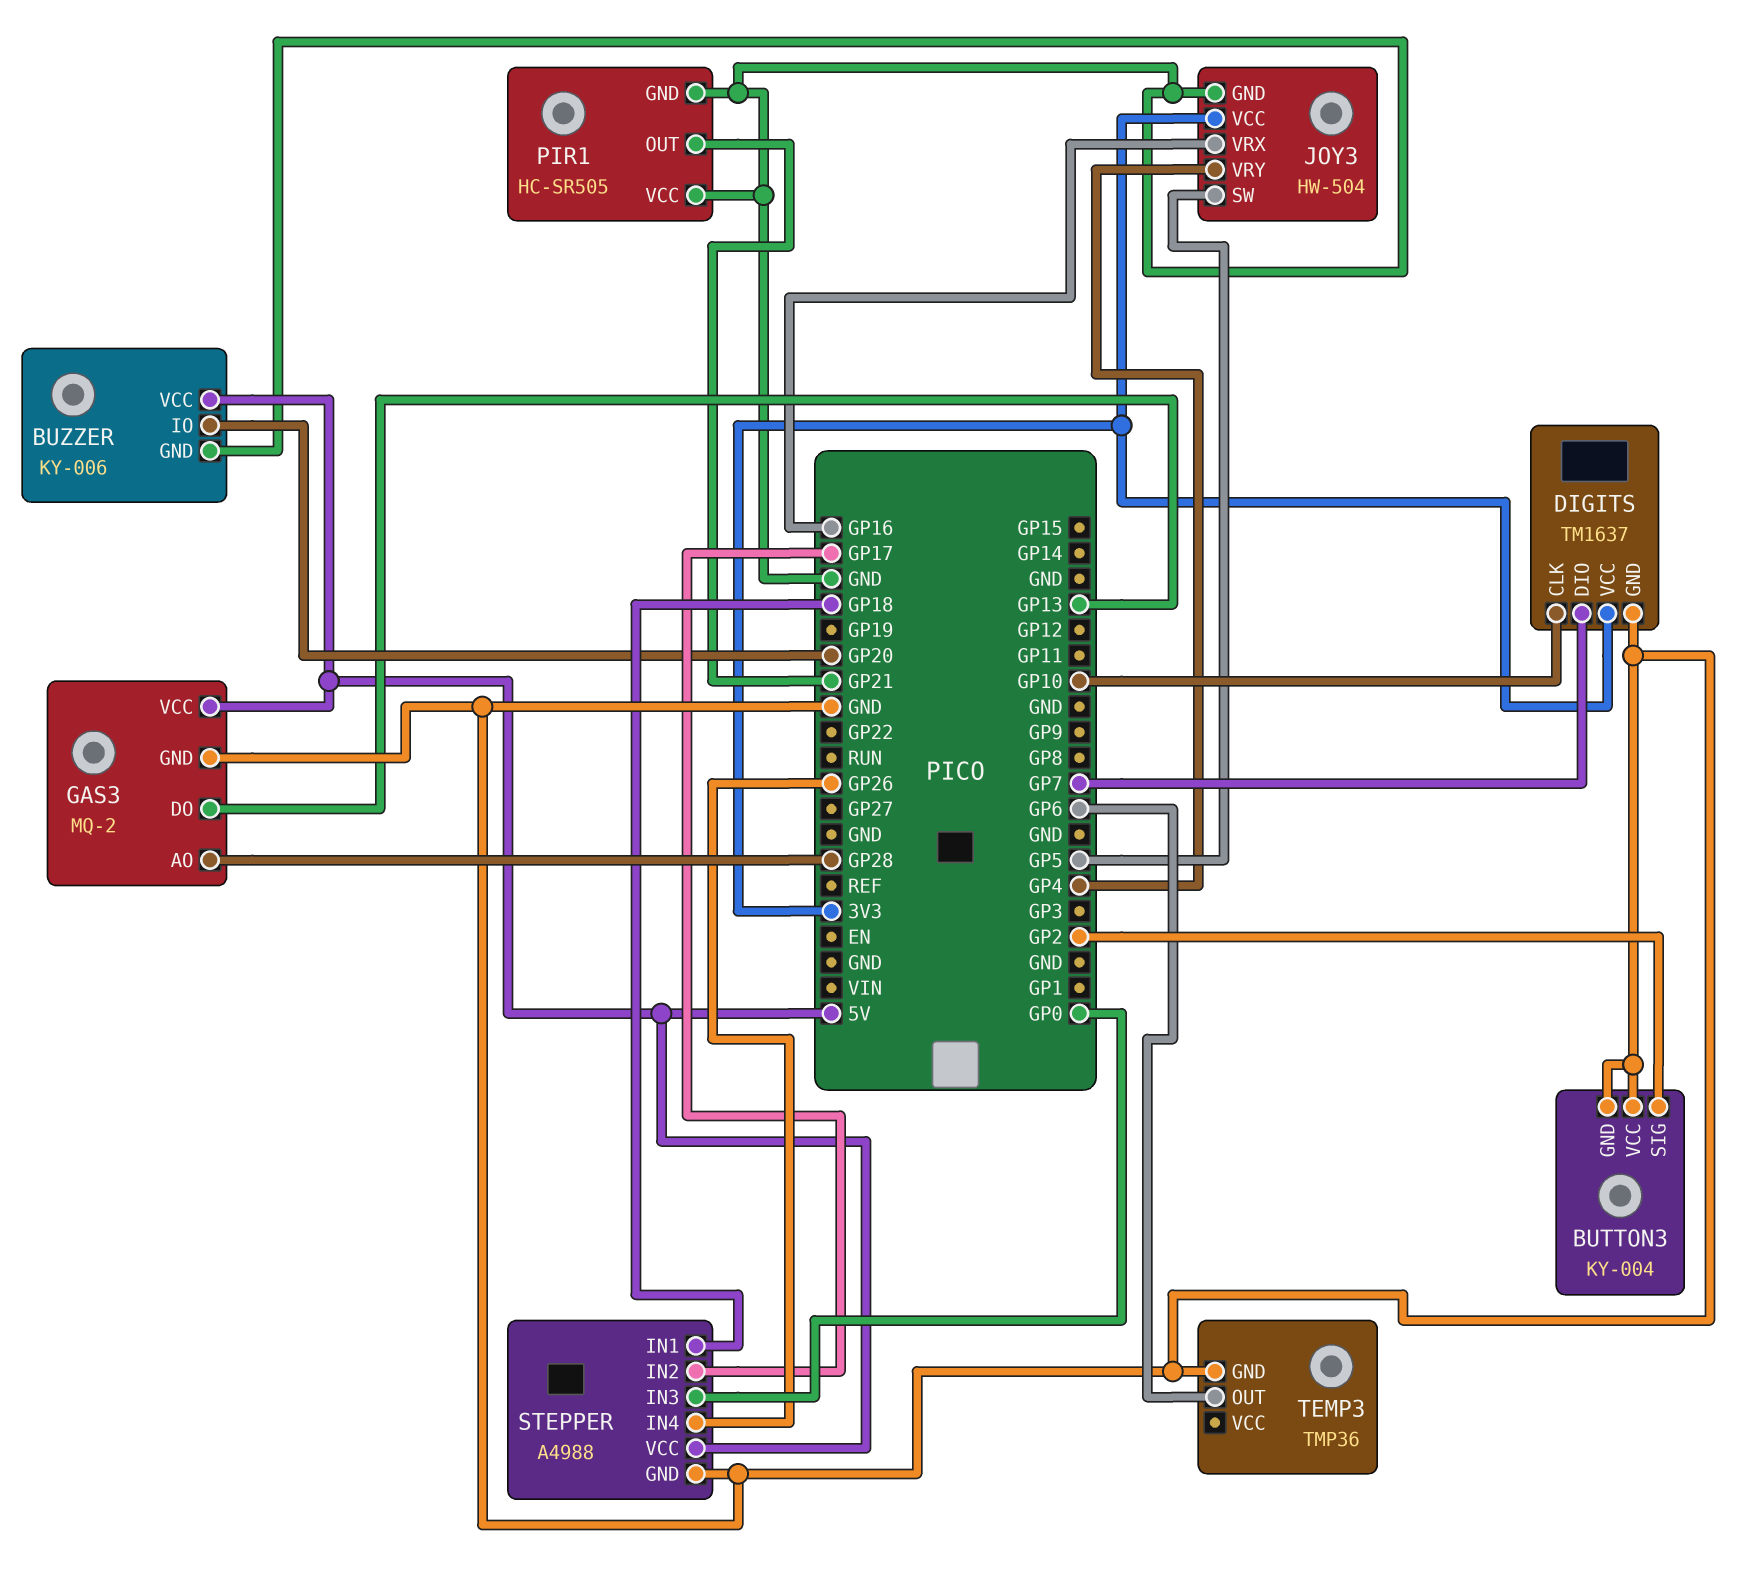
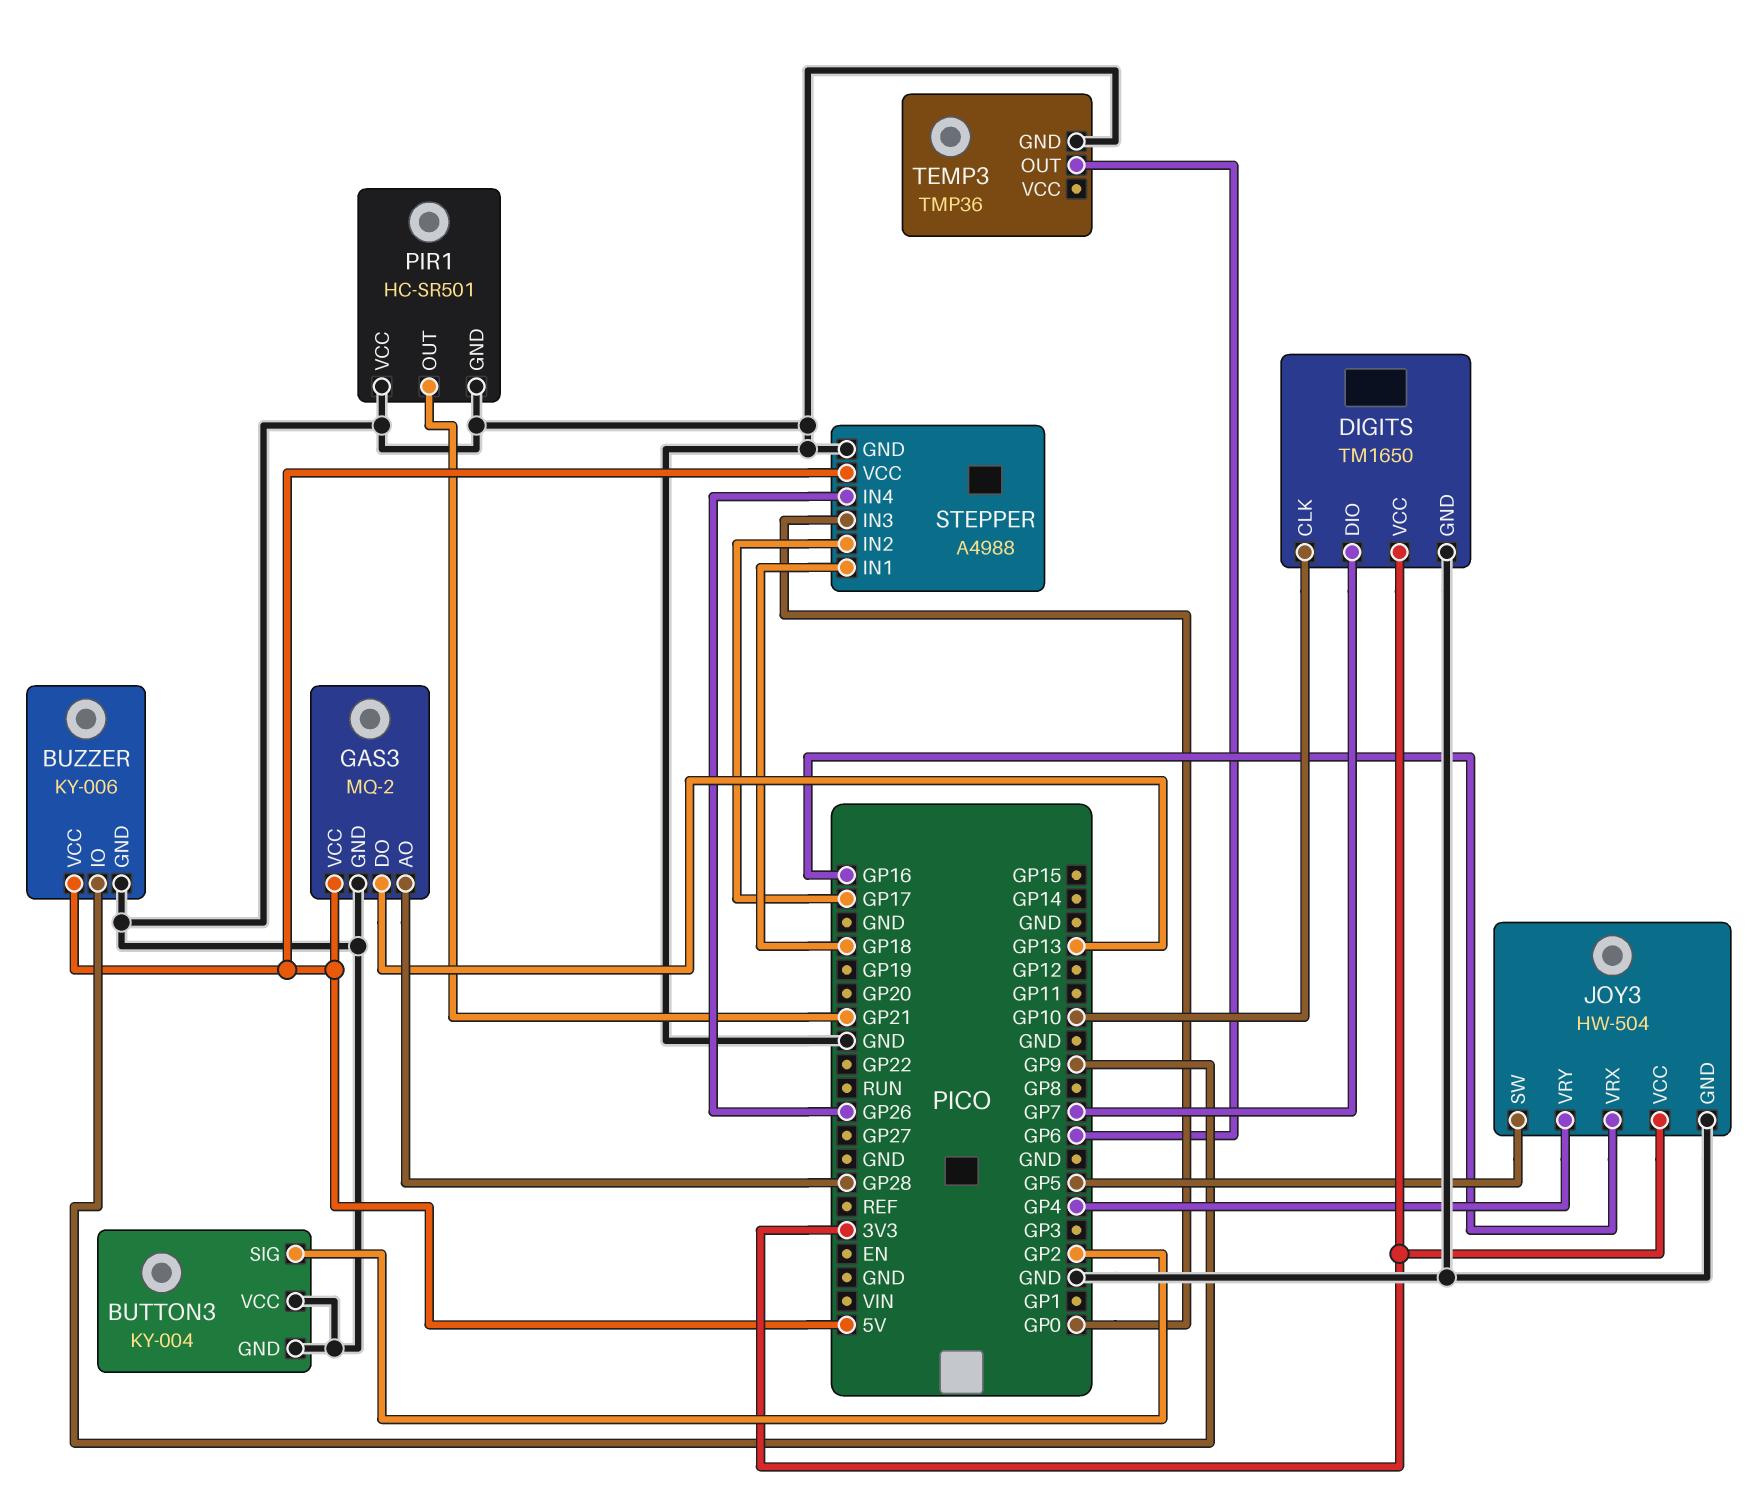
BUZZER pin IO: GP20 -> GP9
DIGITS: TM1637 -> TM1650
PIR1: HC-SR505 -> HC-SR501

